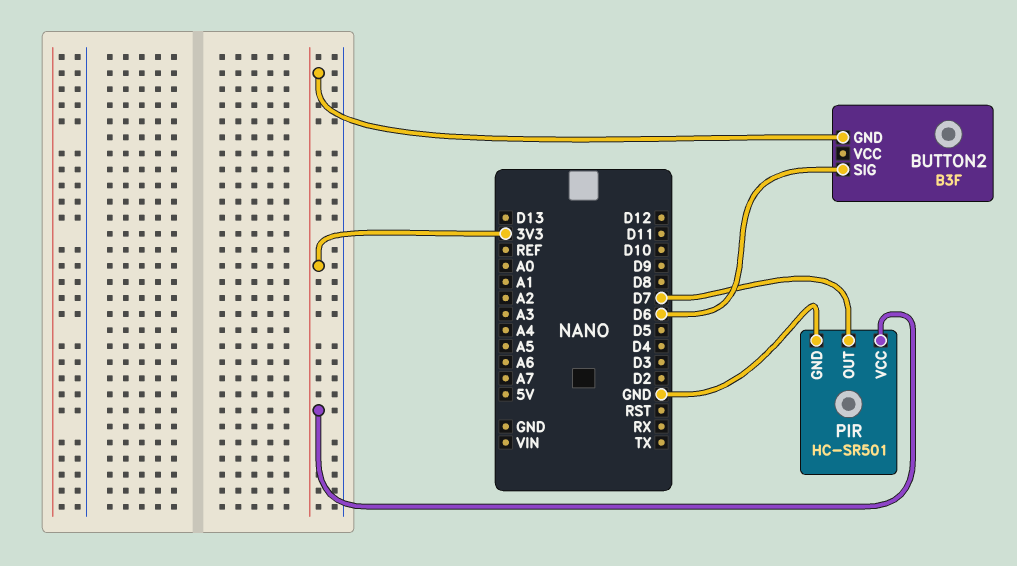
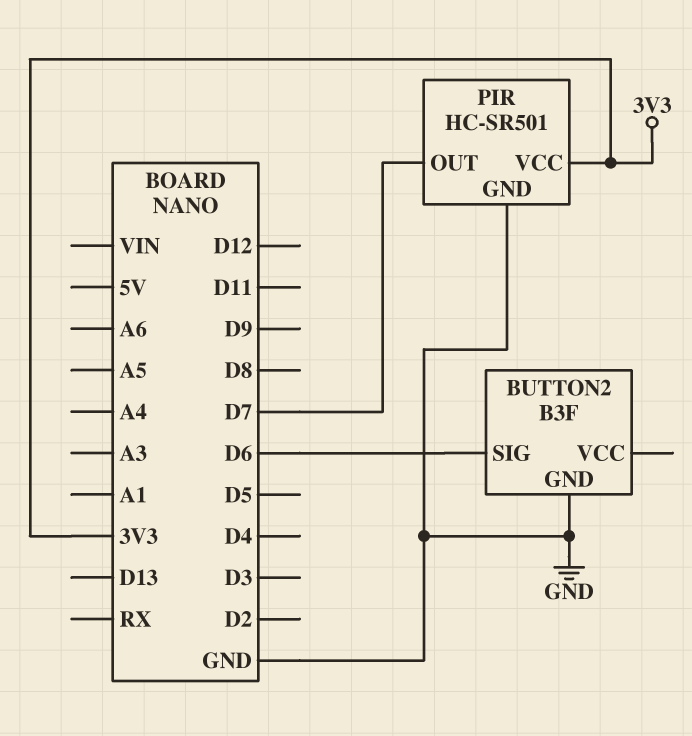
BUTTON2 pin GND: 3V3 -> GND

